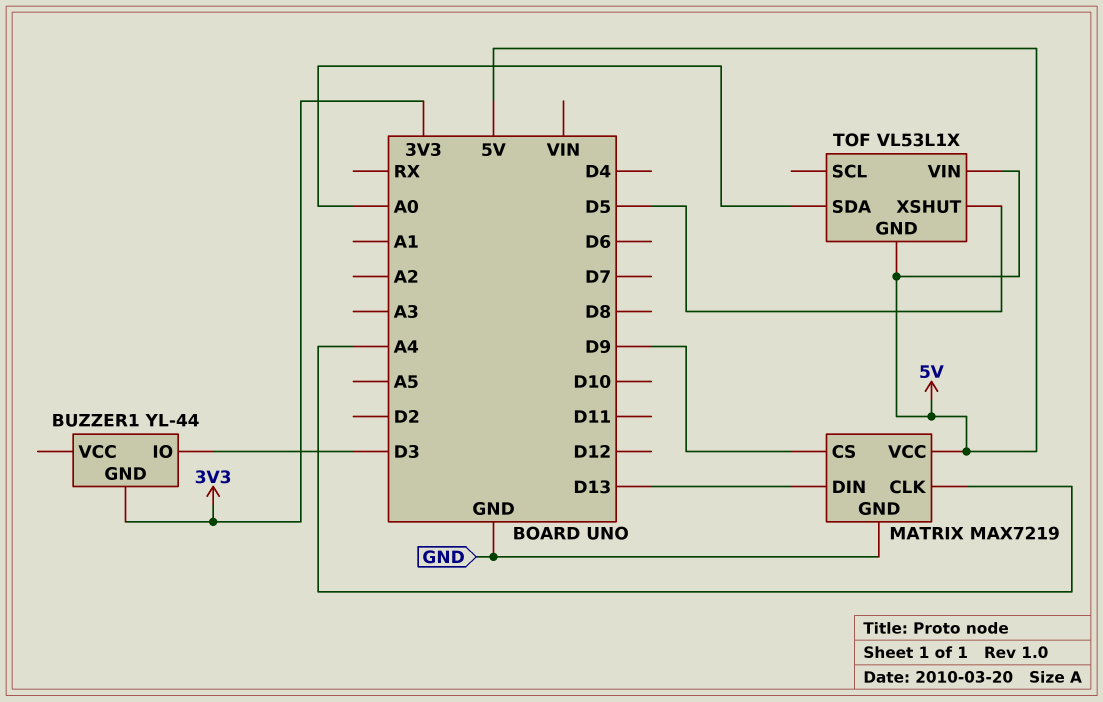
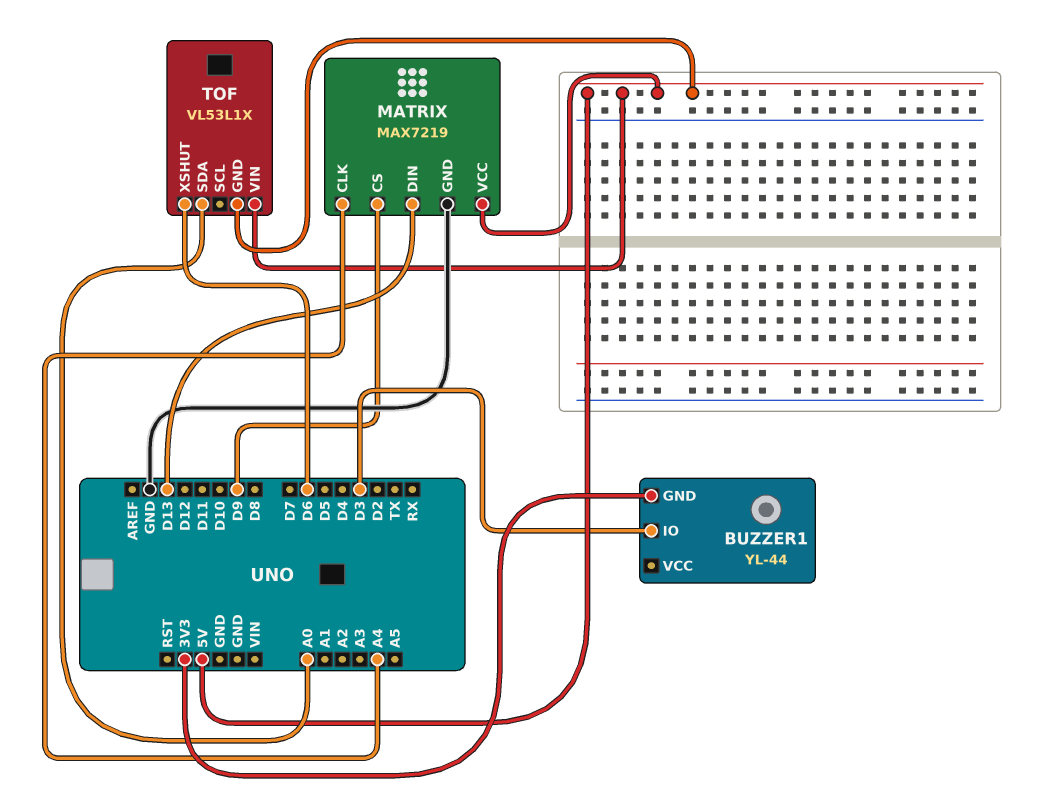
TOF pin XSHUT: D5 -> D6

